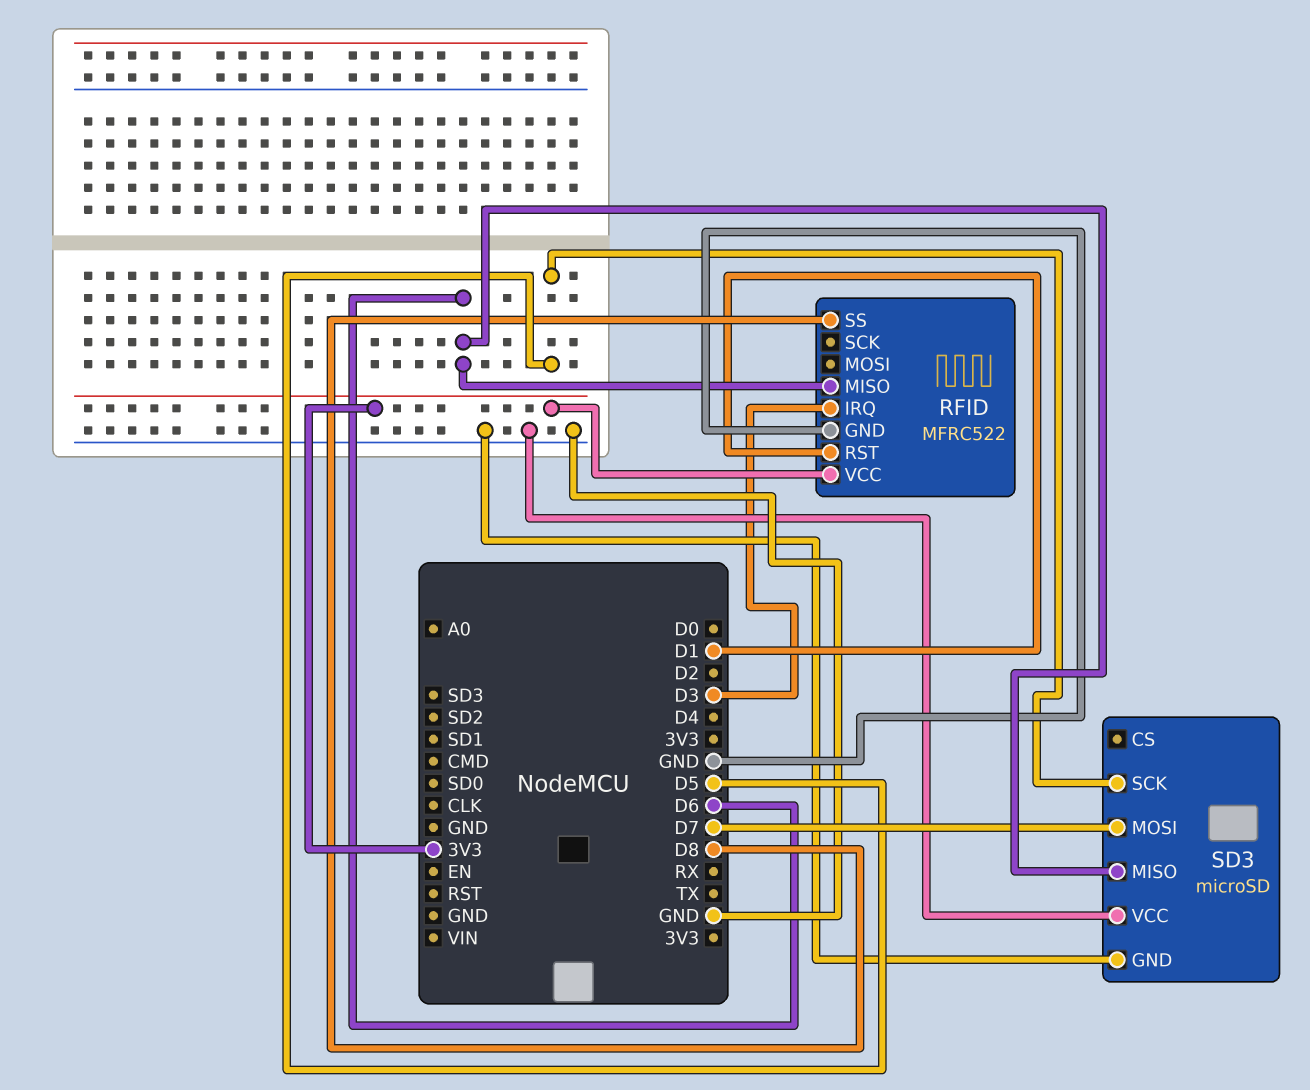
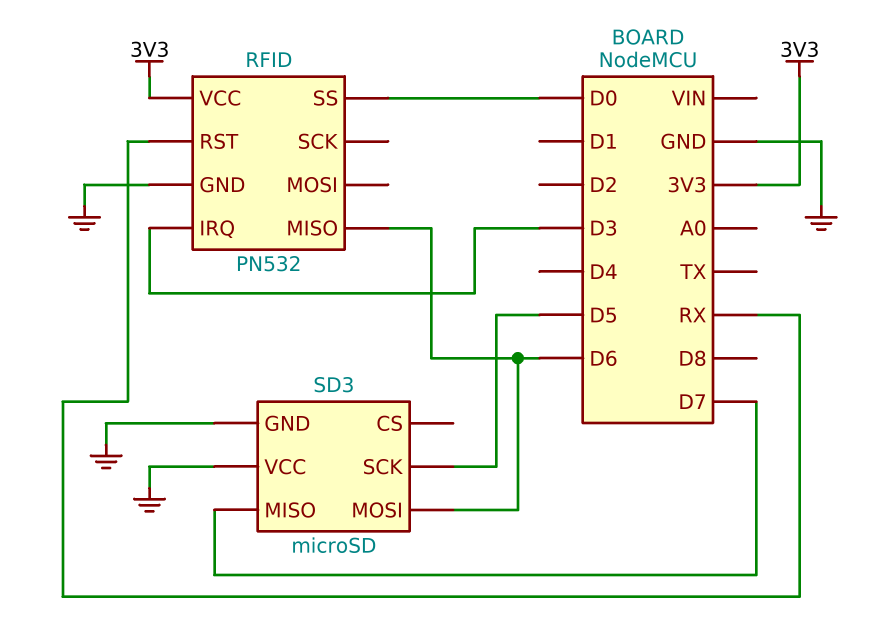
RFID: MFRC522 -> PN532
RFID pin RST: D1 -> RX
RFID pin SS: D8 -> D0
SD3 pin MISO: D6 -> D7
SD3 pin MOSI: D7 -> D6

